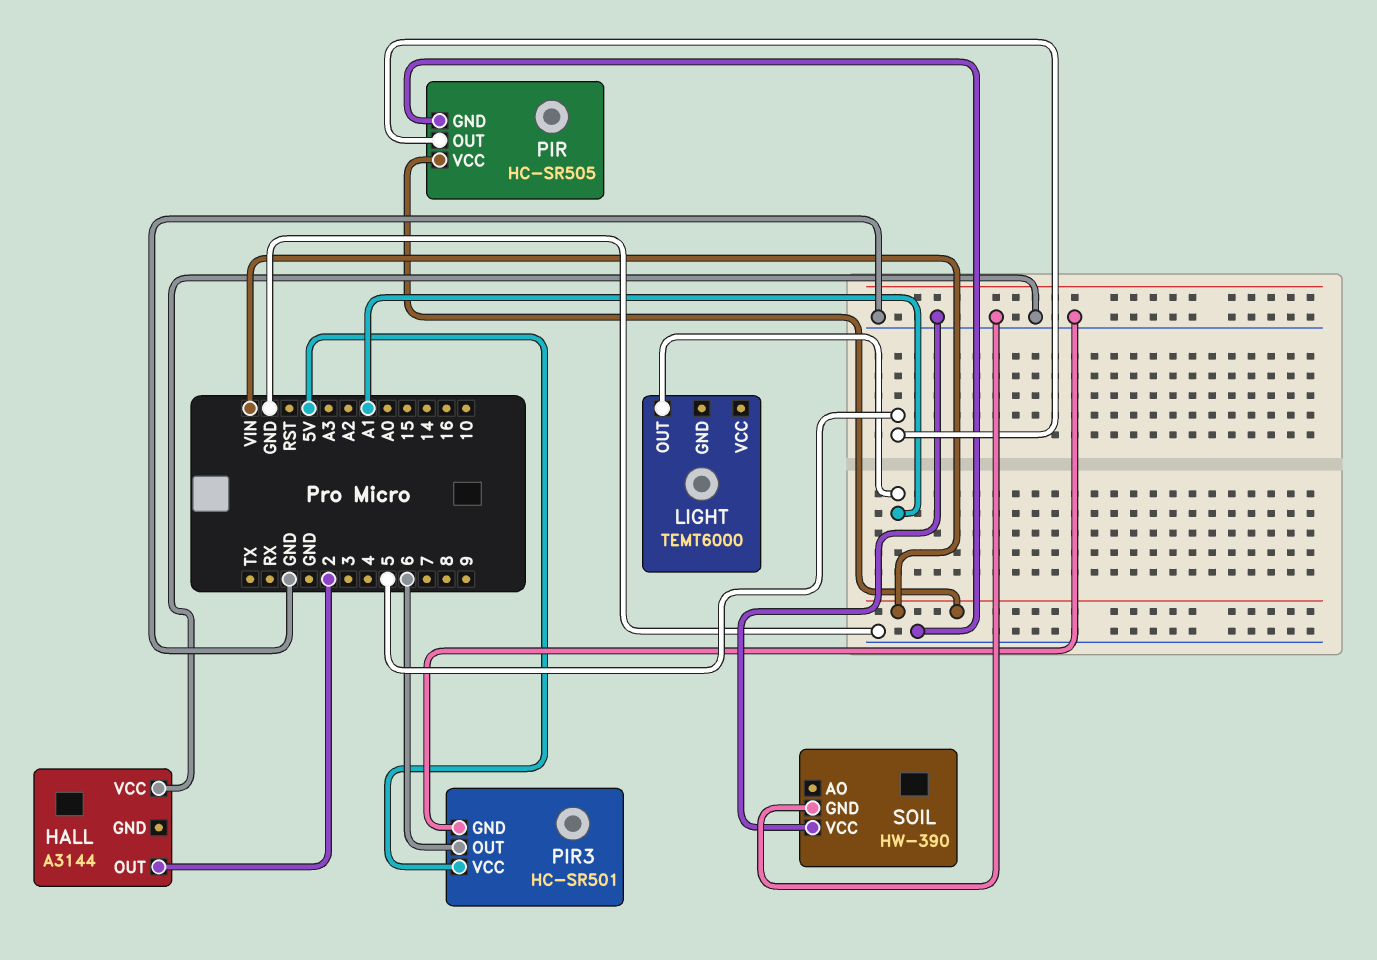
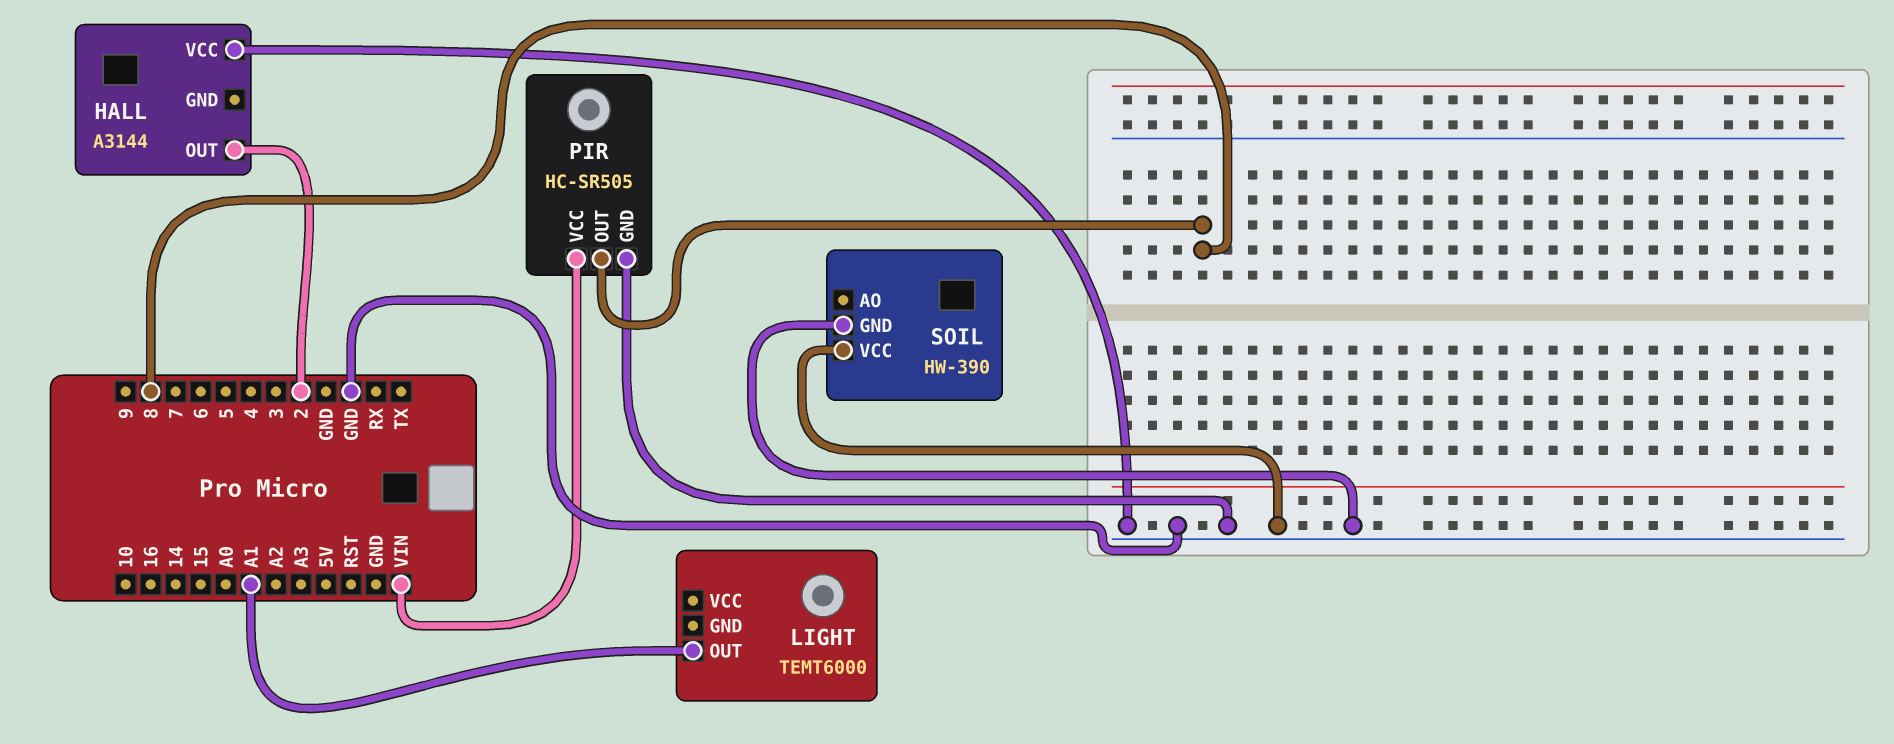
PIR pin OUT: 5 -> 8
PIR3: HC-SR501 -> none
PIR3 pin GND: GND -> none
PIR3 pin OUT: 6 -> none
PIR3 pin VCC: 5V -> none

